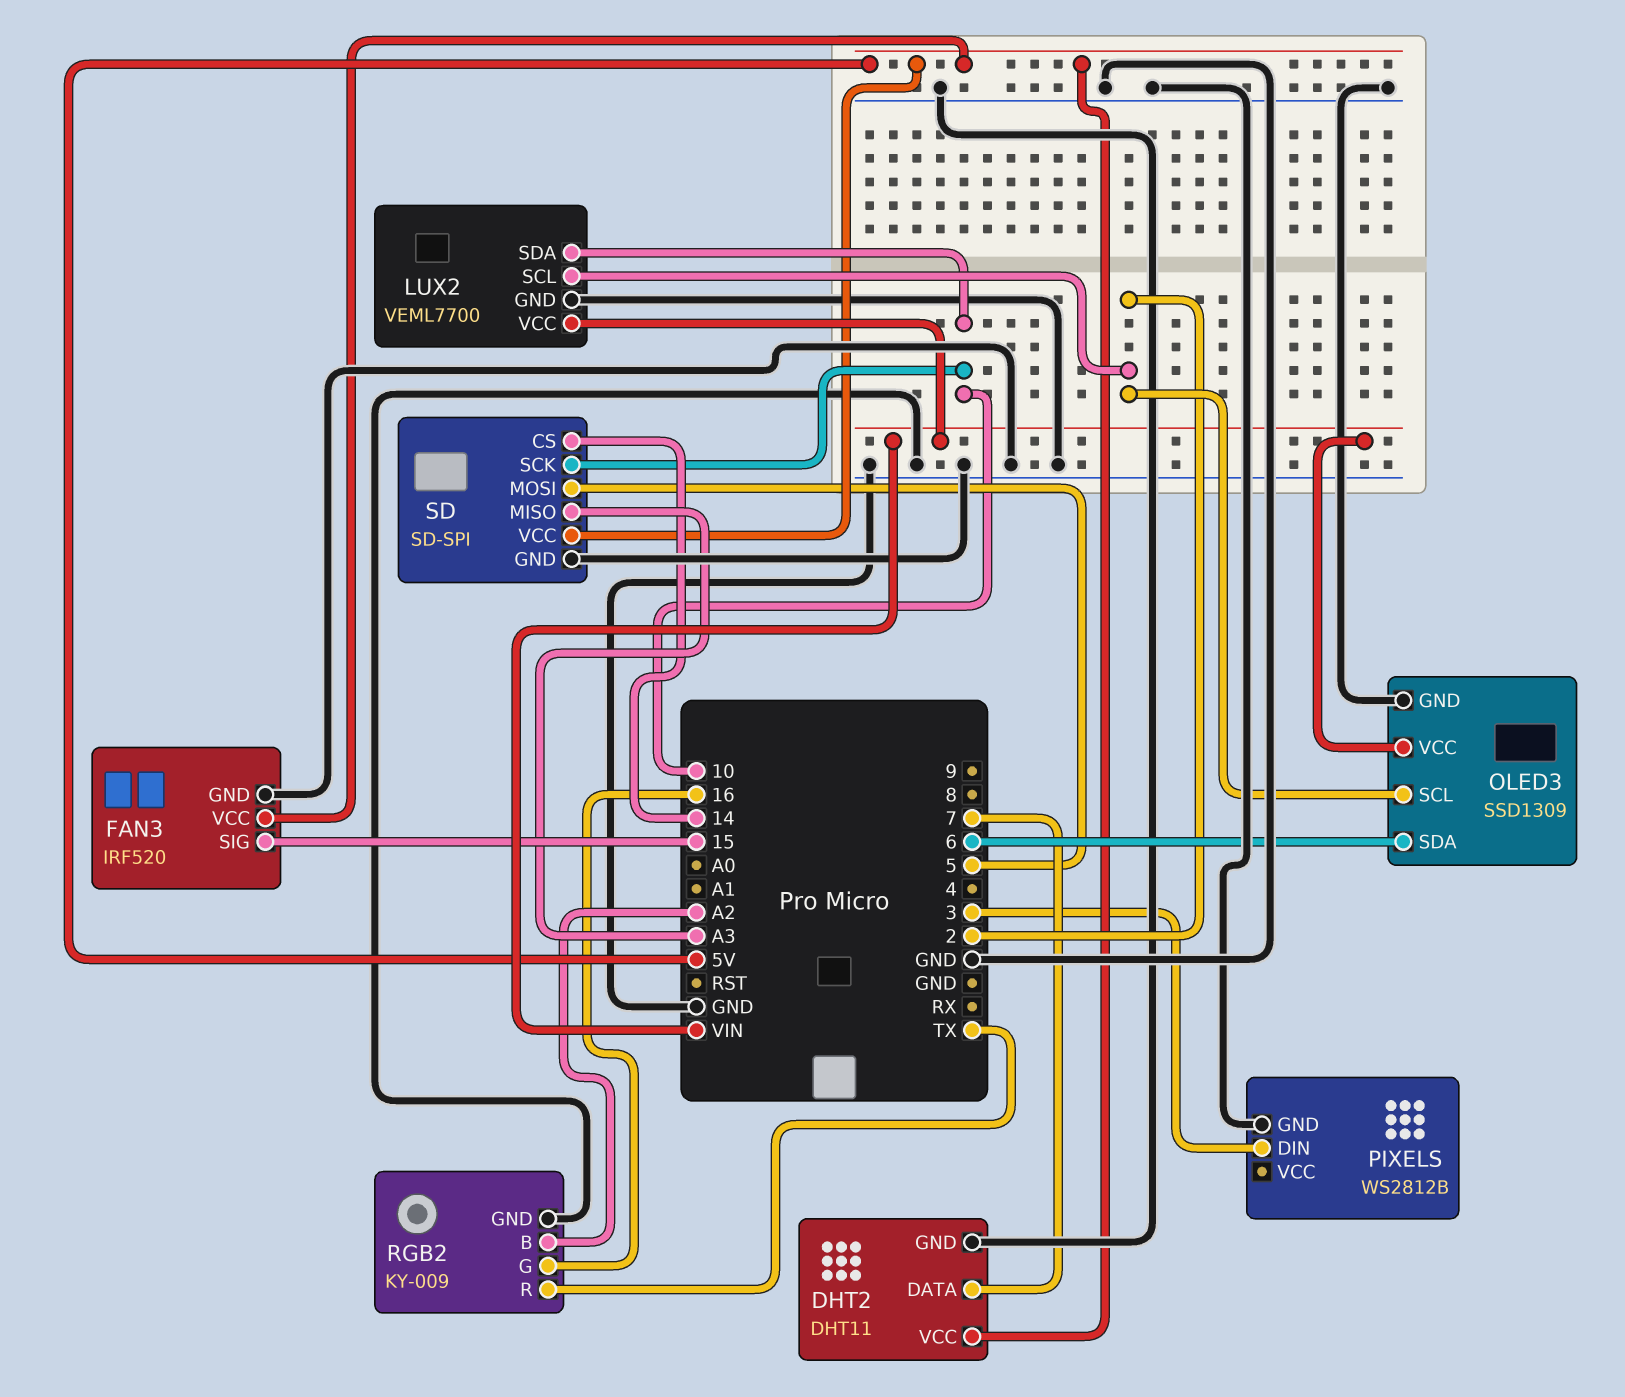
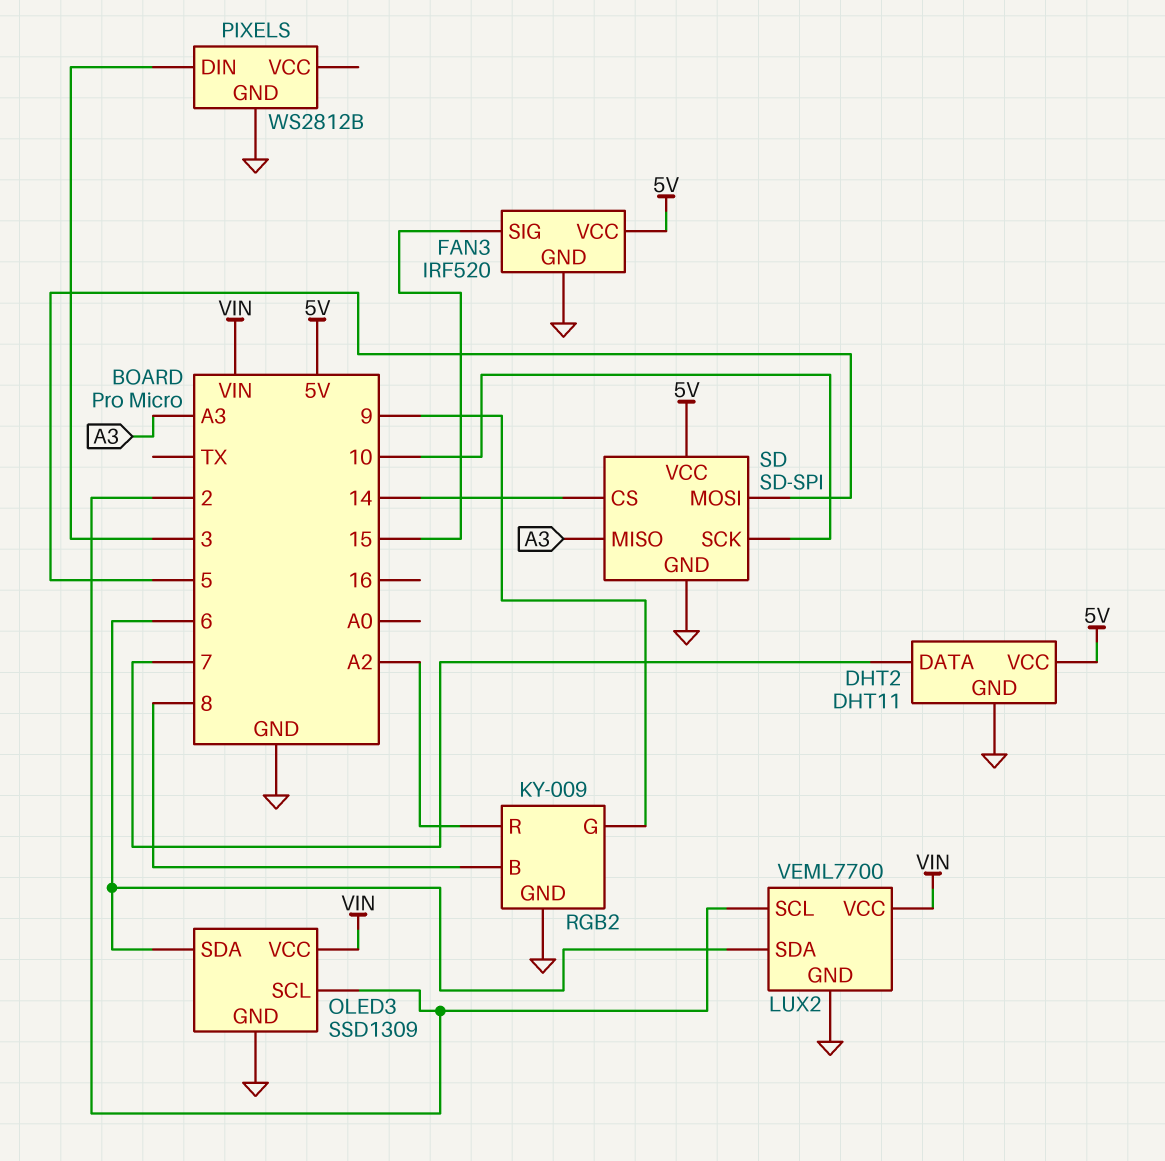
LUX2 pin SDA: 10 -> 6
RGB2 pin B: A2 -> 8
RGB2 pin G: 16 -> 9
RGB2 pin R: TX -> A2

